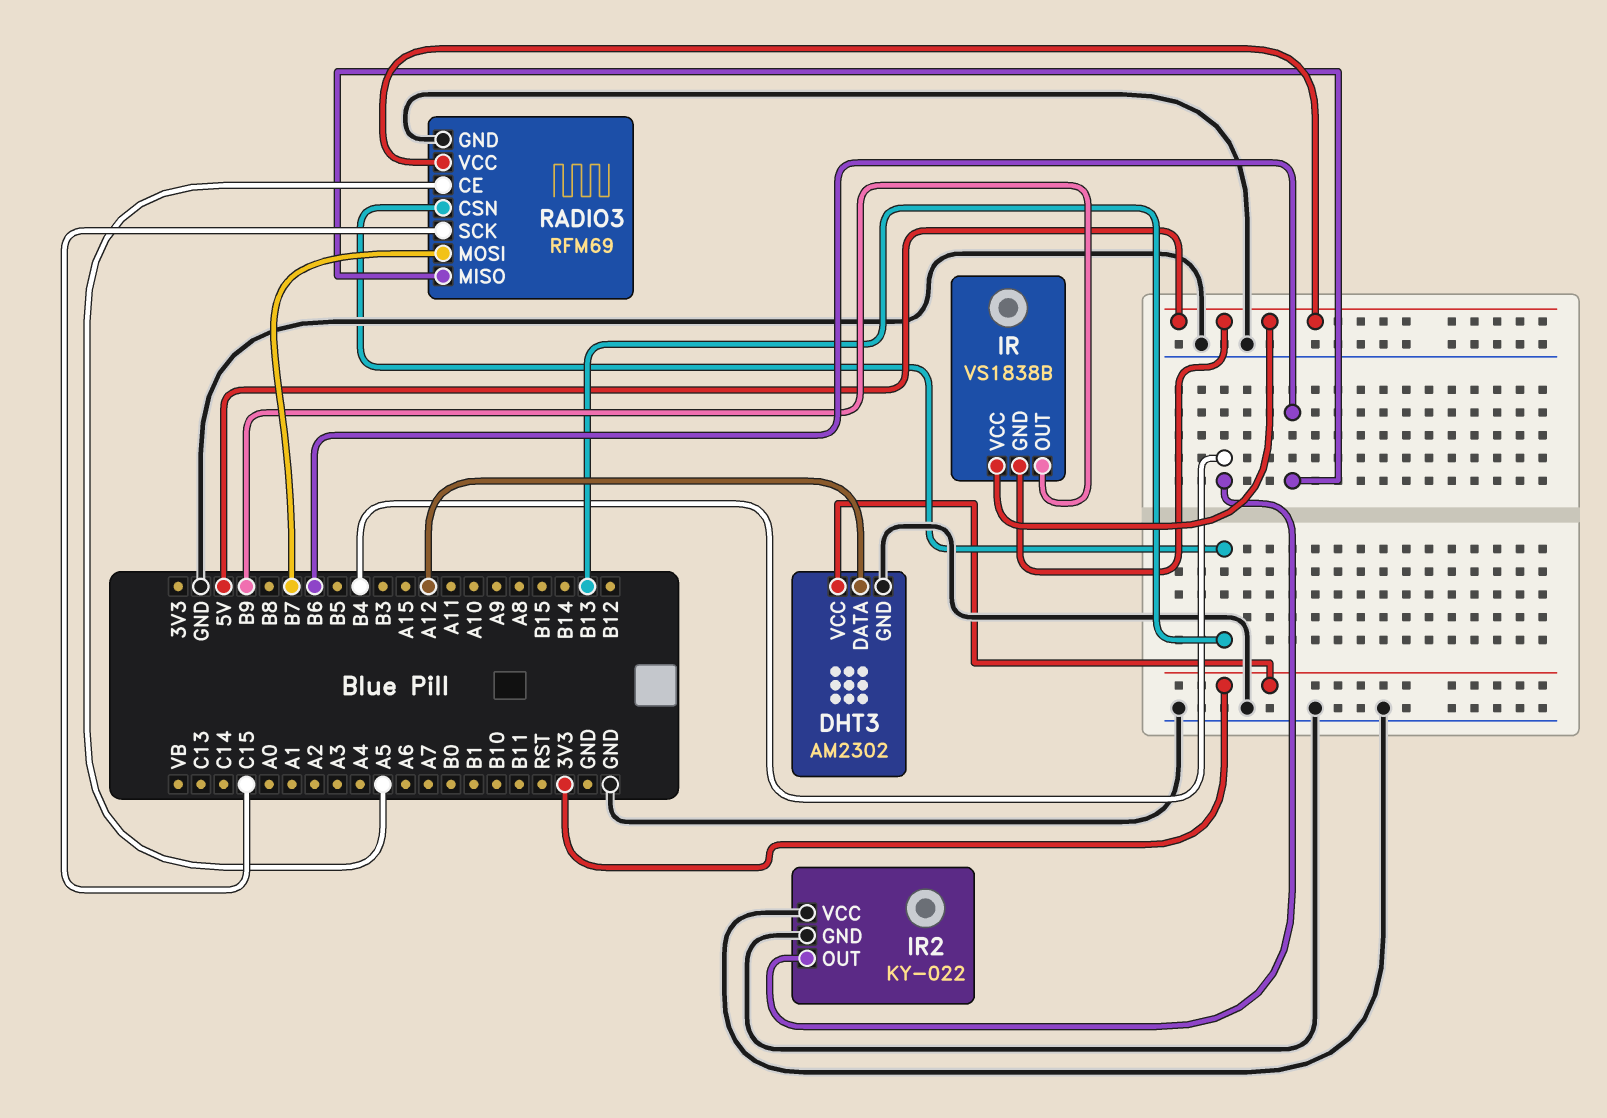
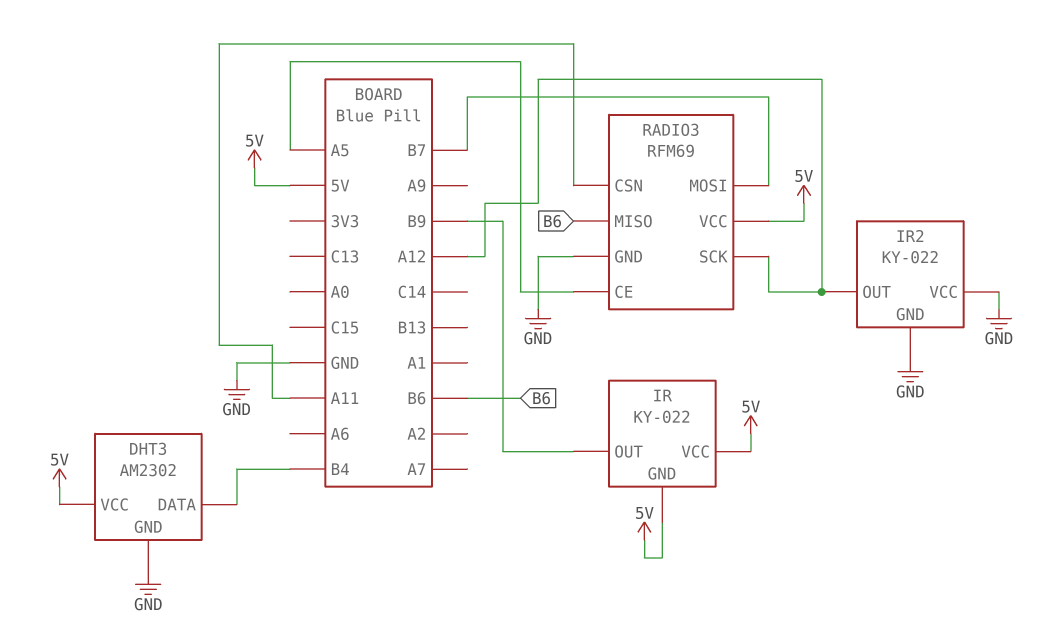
DHT3 pin DATA: A12 -> B4
DHT3 pin VCC: 3V3 -> 5V
IR: VS1838B -> KY-022
IR2 pin OUT: B4 -> A12
RADIO3 pin CSN: B13 -> A11
RADIO3 pin SCK: C15 -> A12

